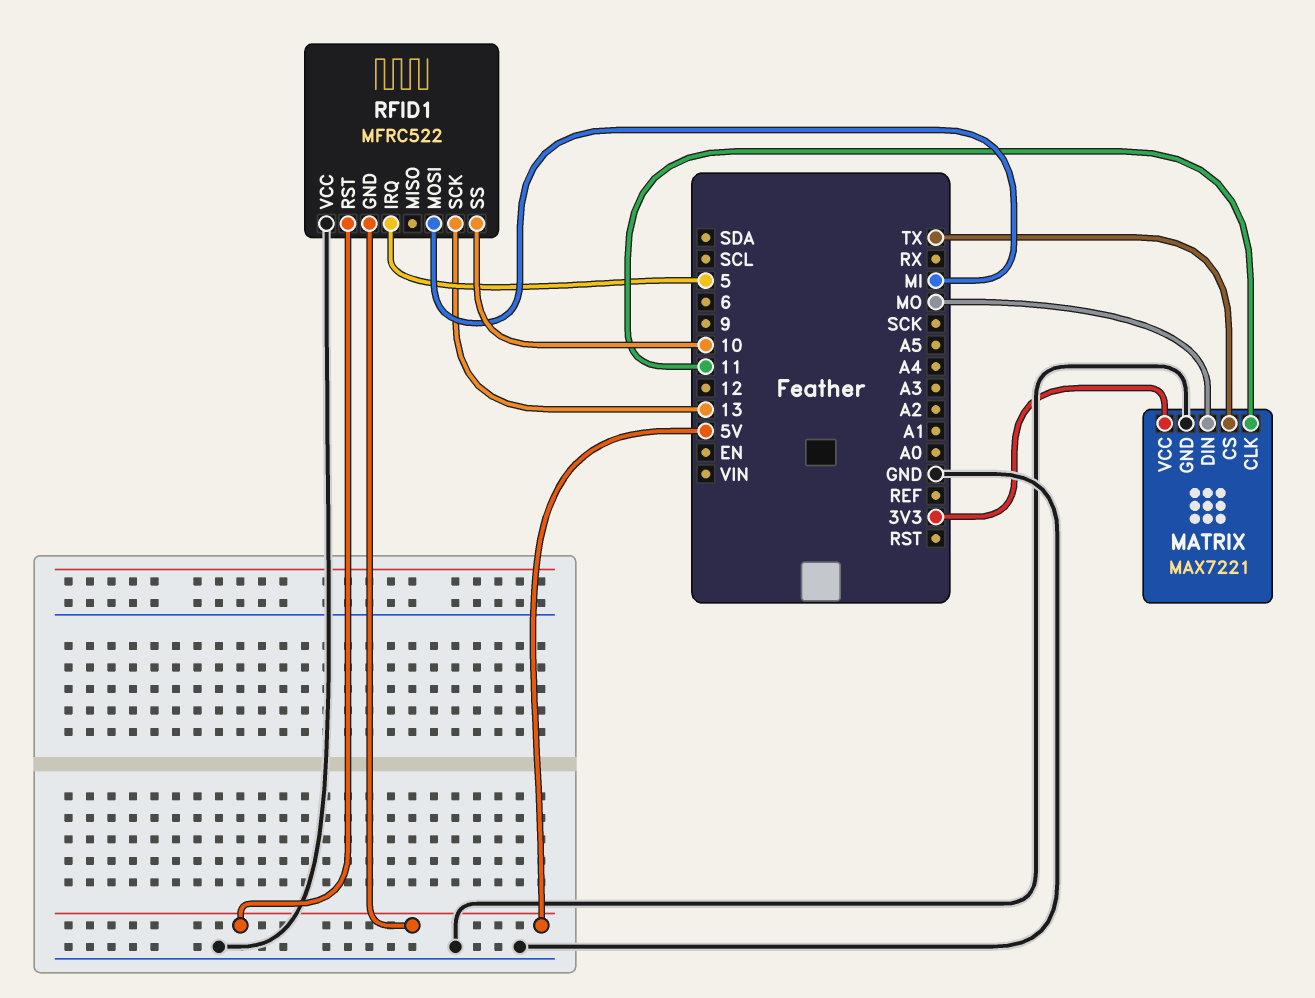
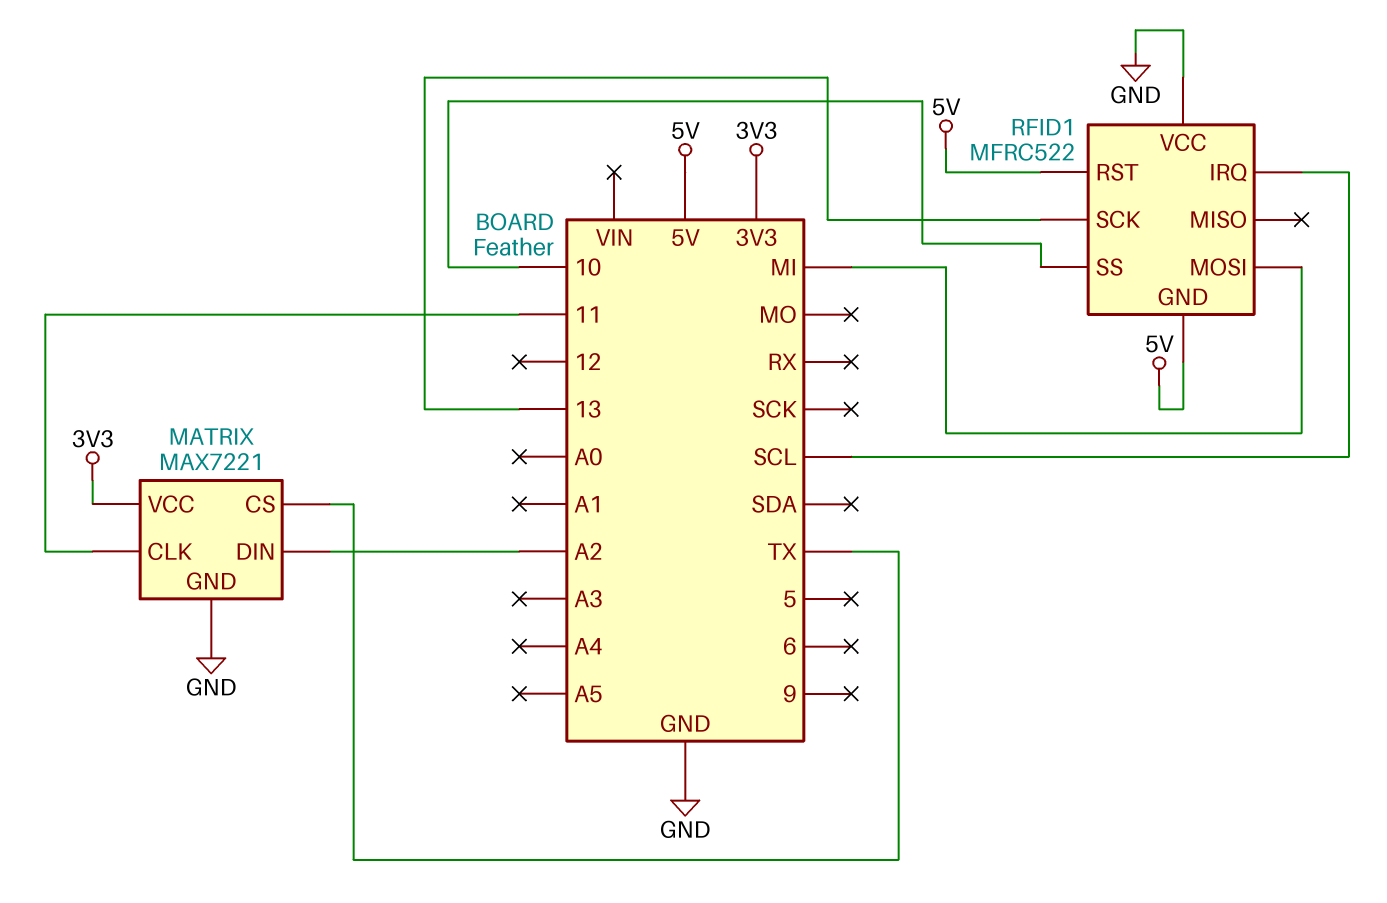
MATRIX pin DIN: MO -> A2
RFID1 pin IRQ: 5 -> SCL

